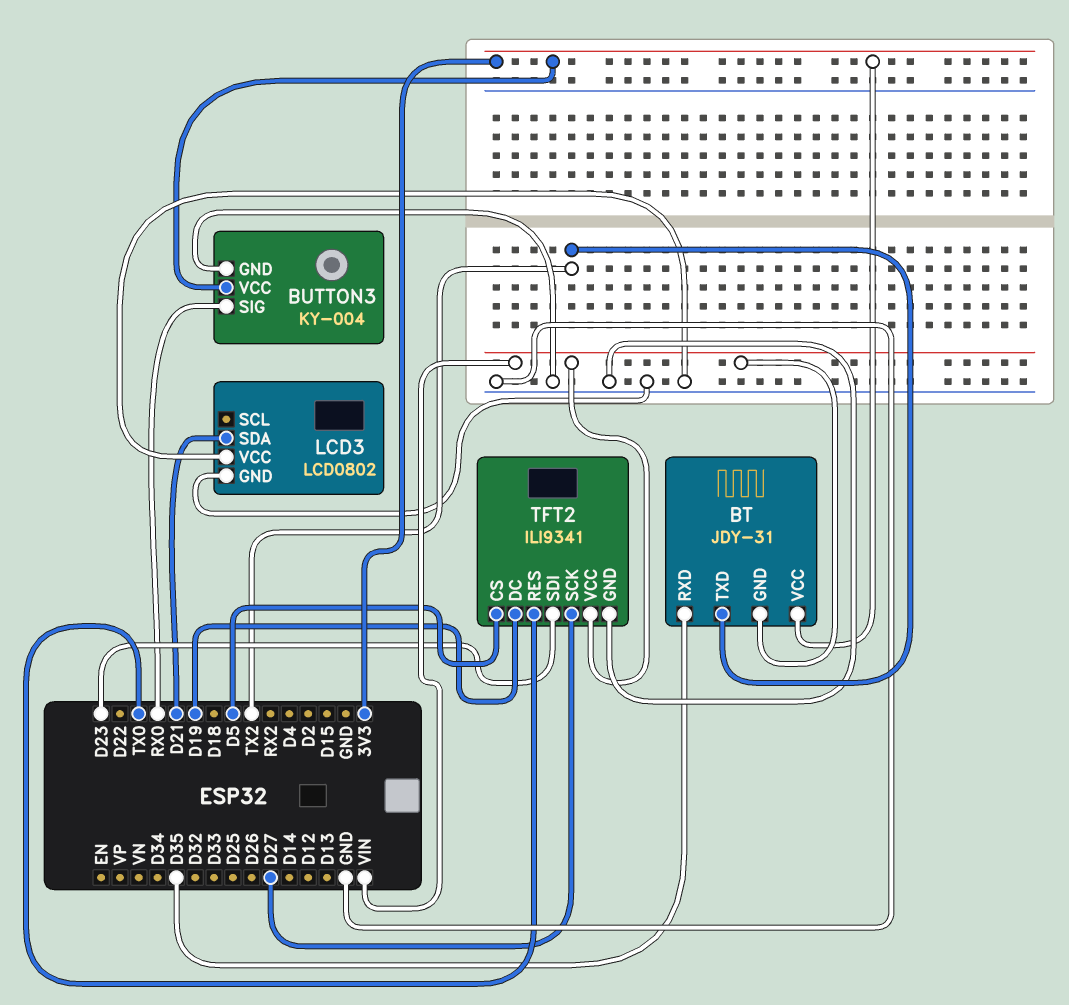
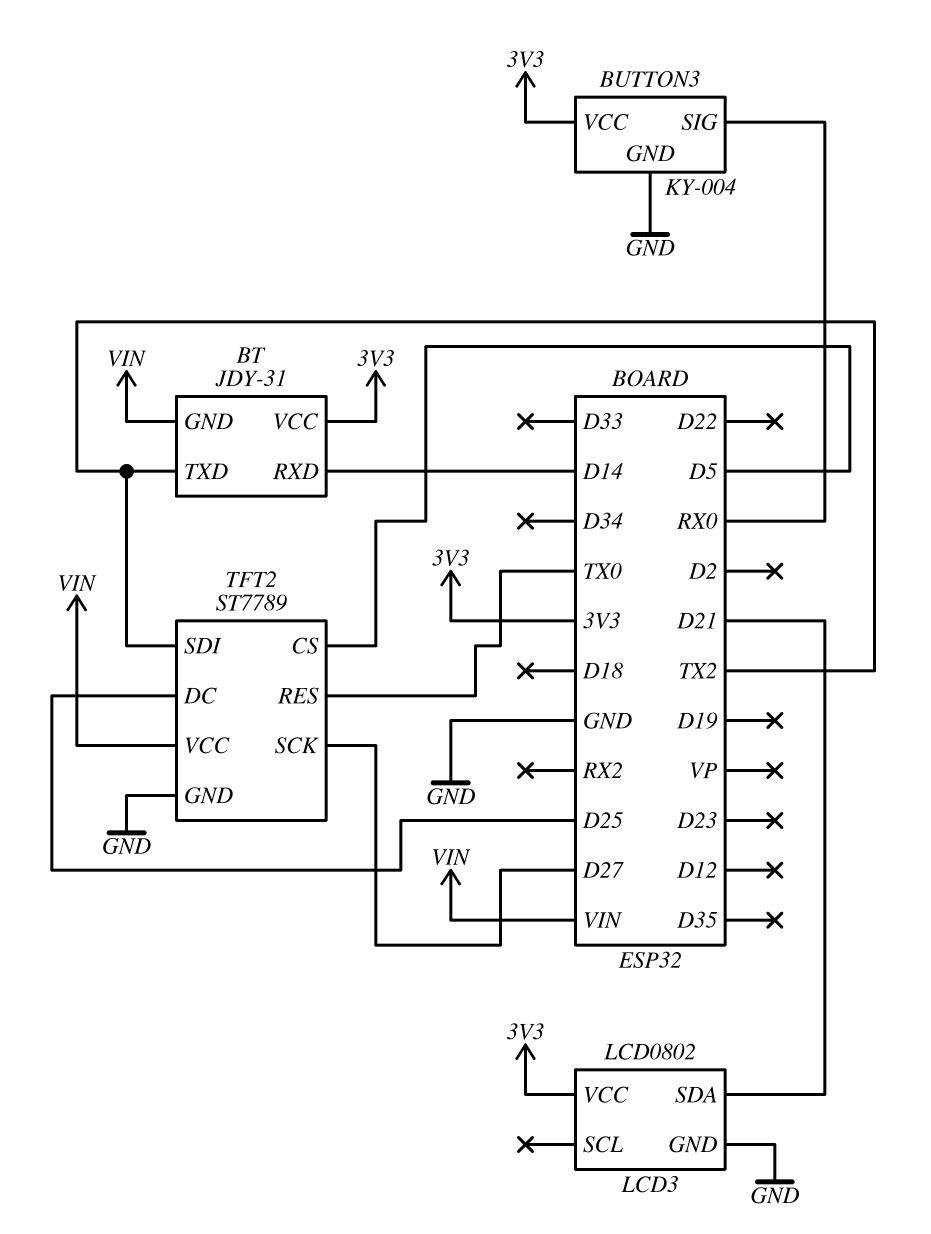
BT pin RXD: D35 -> D14
LCD3 pin VCC: GND -> 3V3
TFT2: ILI9341 -> ST7789
TFT2 pin DC: D19 -> D25
TFT2 pin SDI: D23 -> TX2

